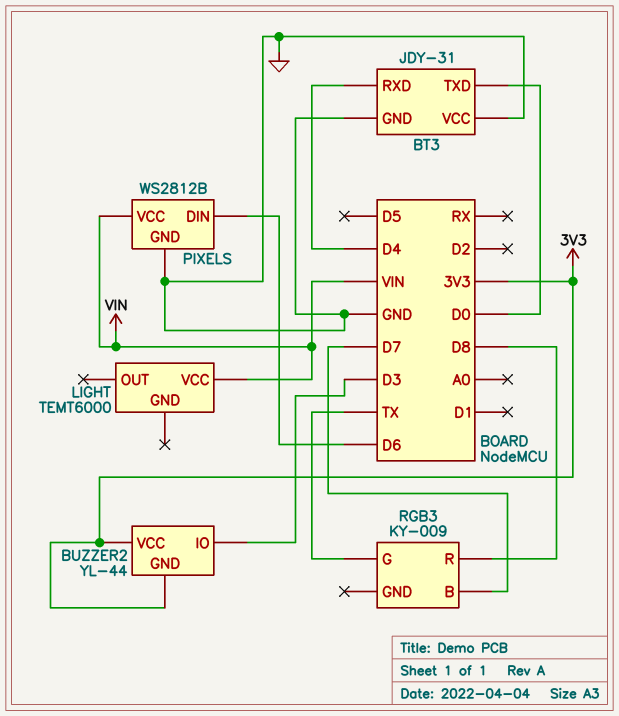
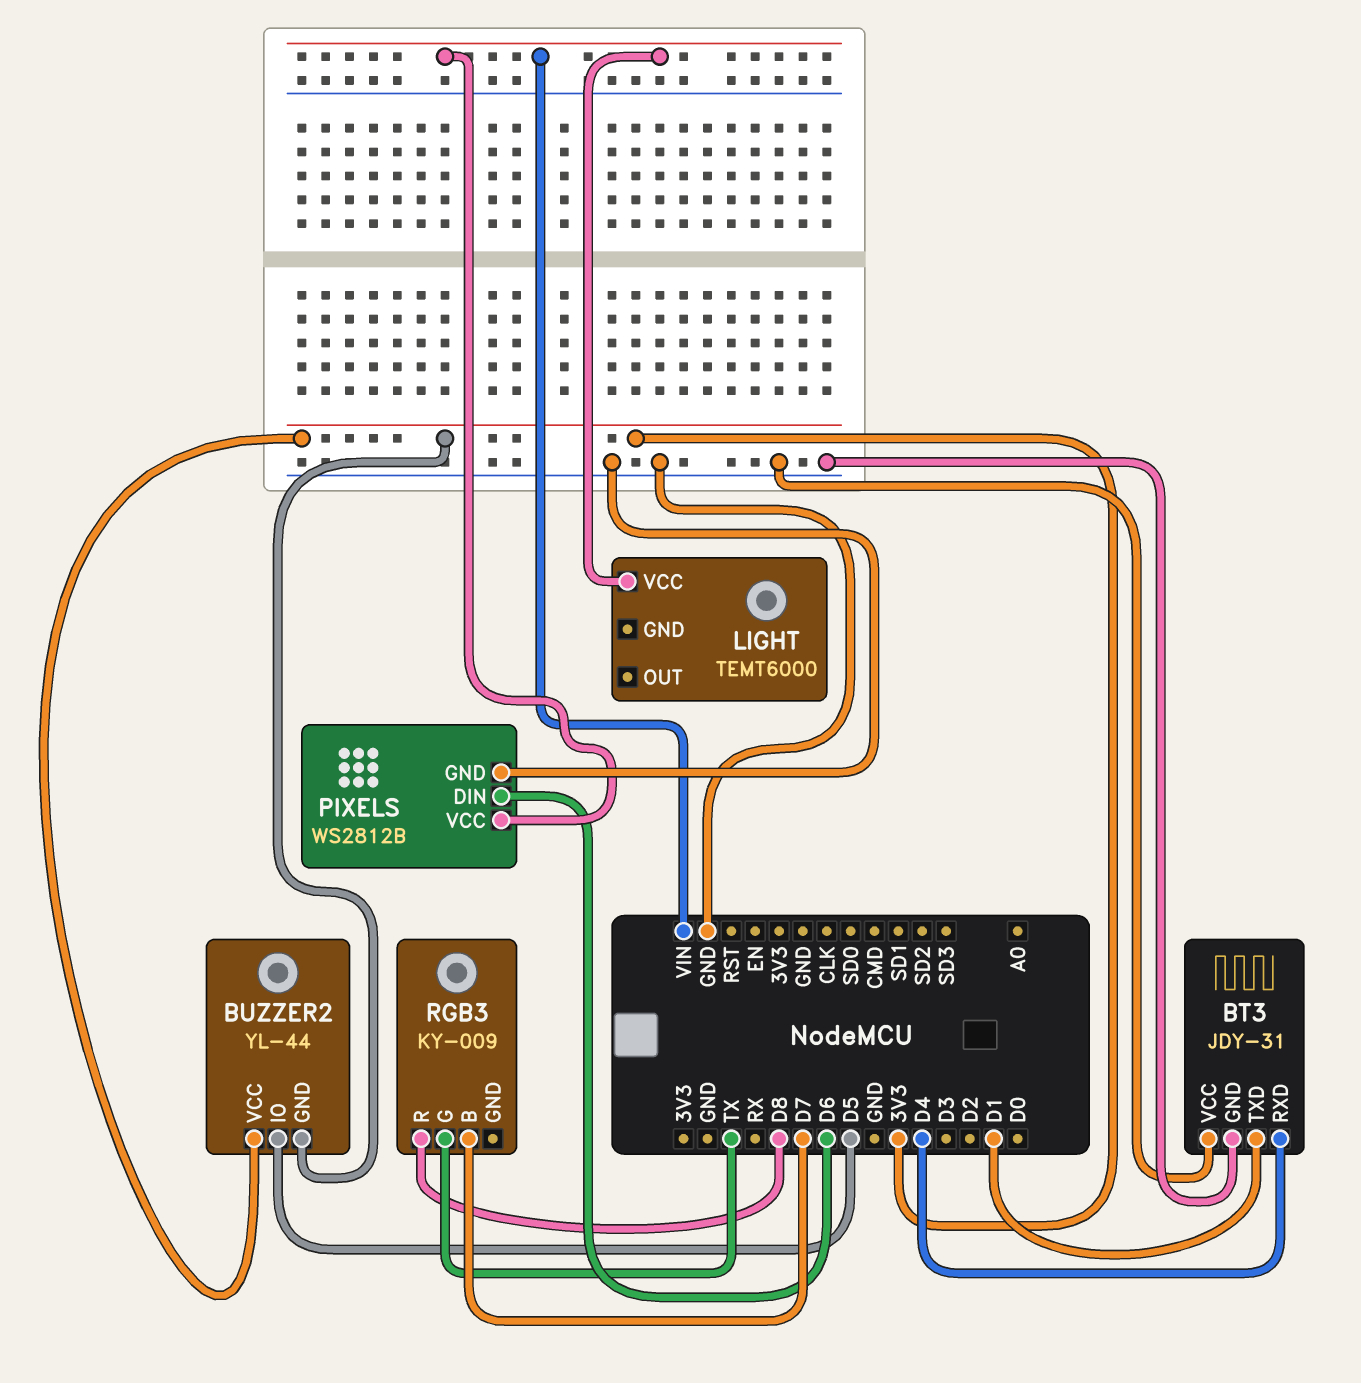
BT3 pin TXD: D0 -> D1
BUZZER2 pin IO: D3 -> D5

